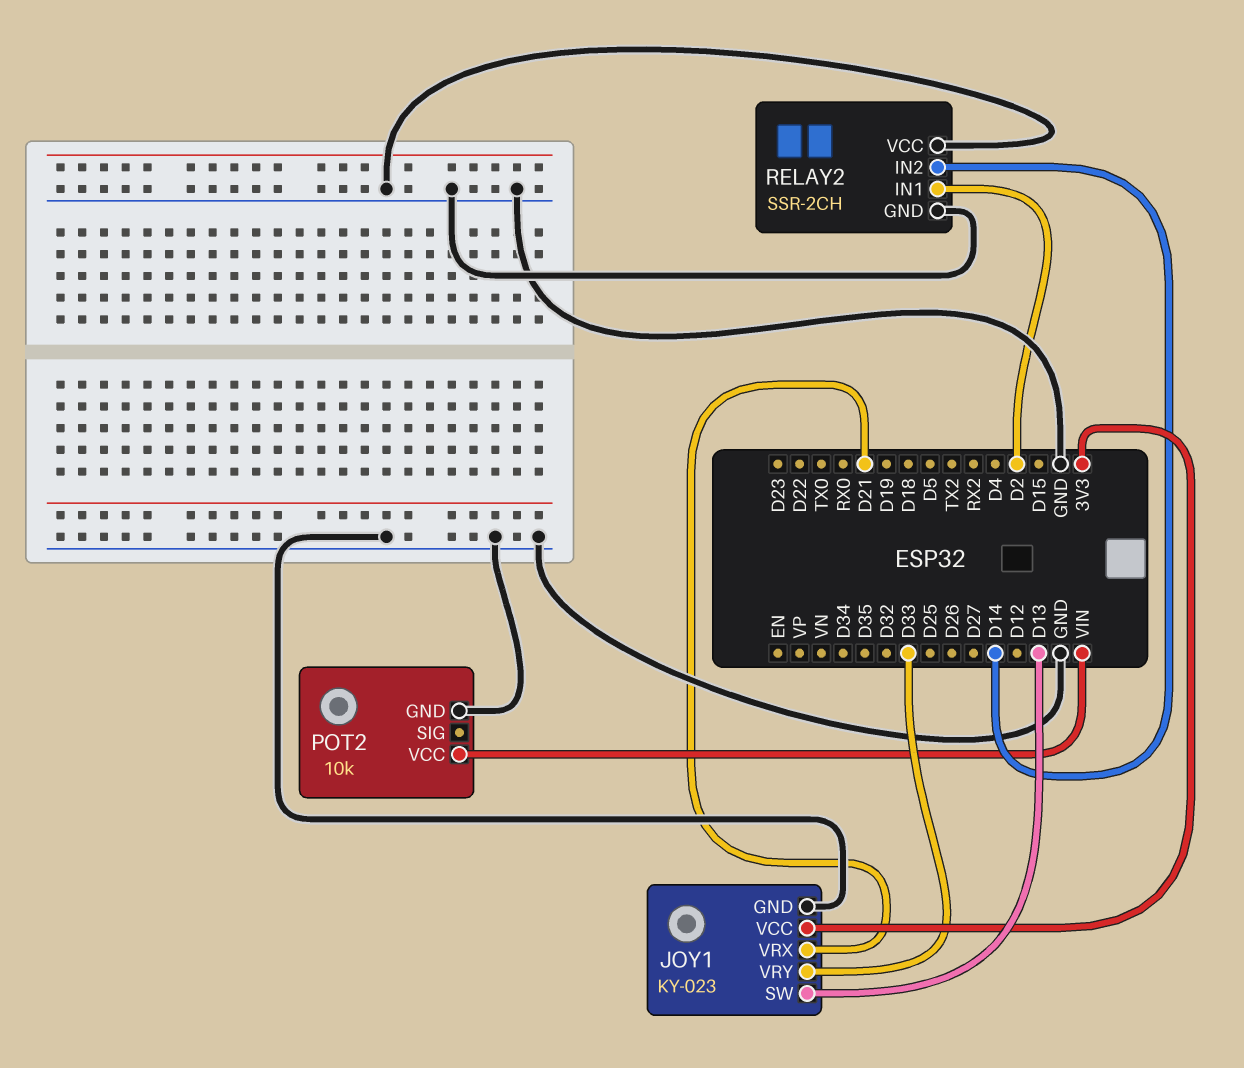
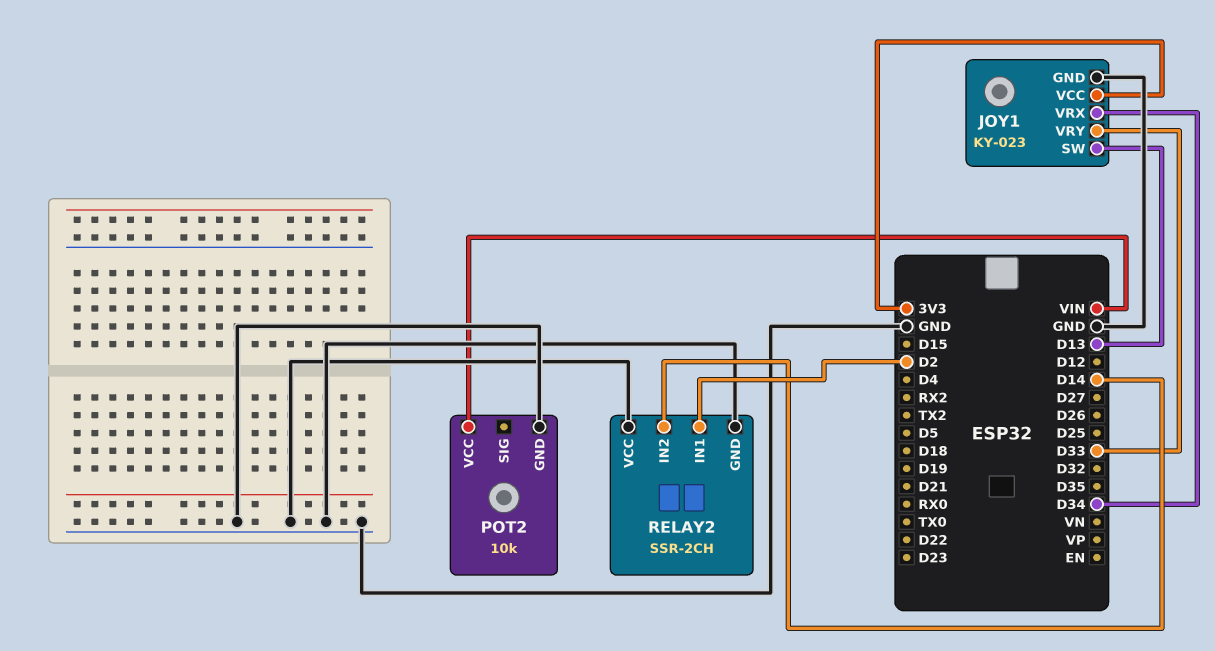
JOY1 pin VRX: D21 -> D34

